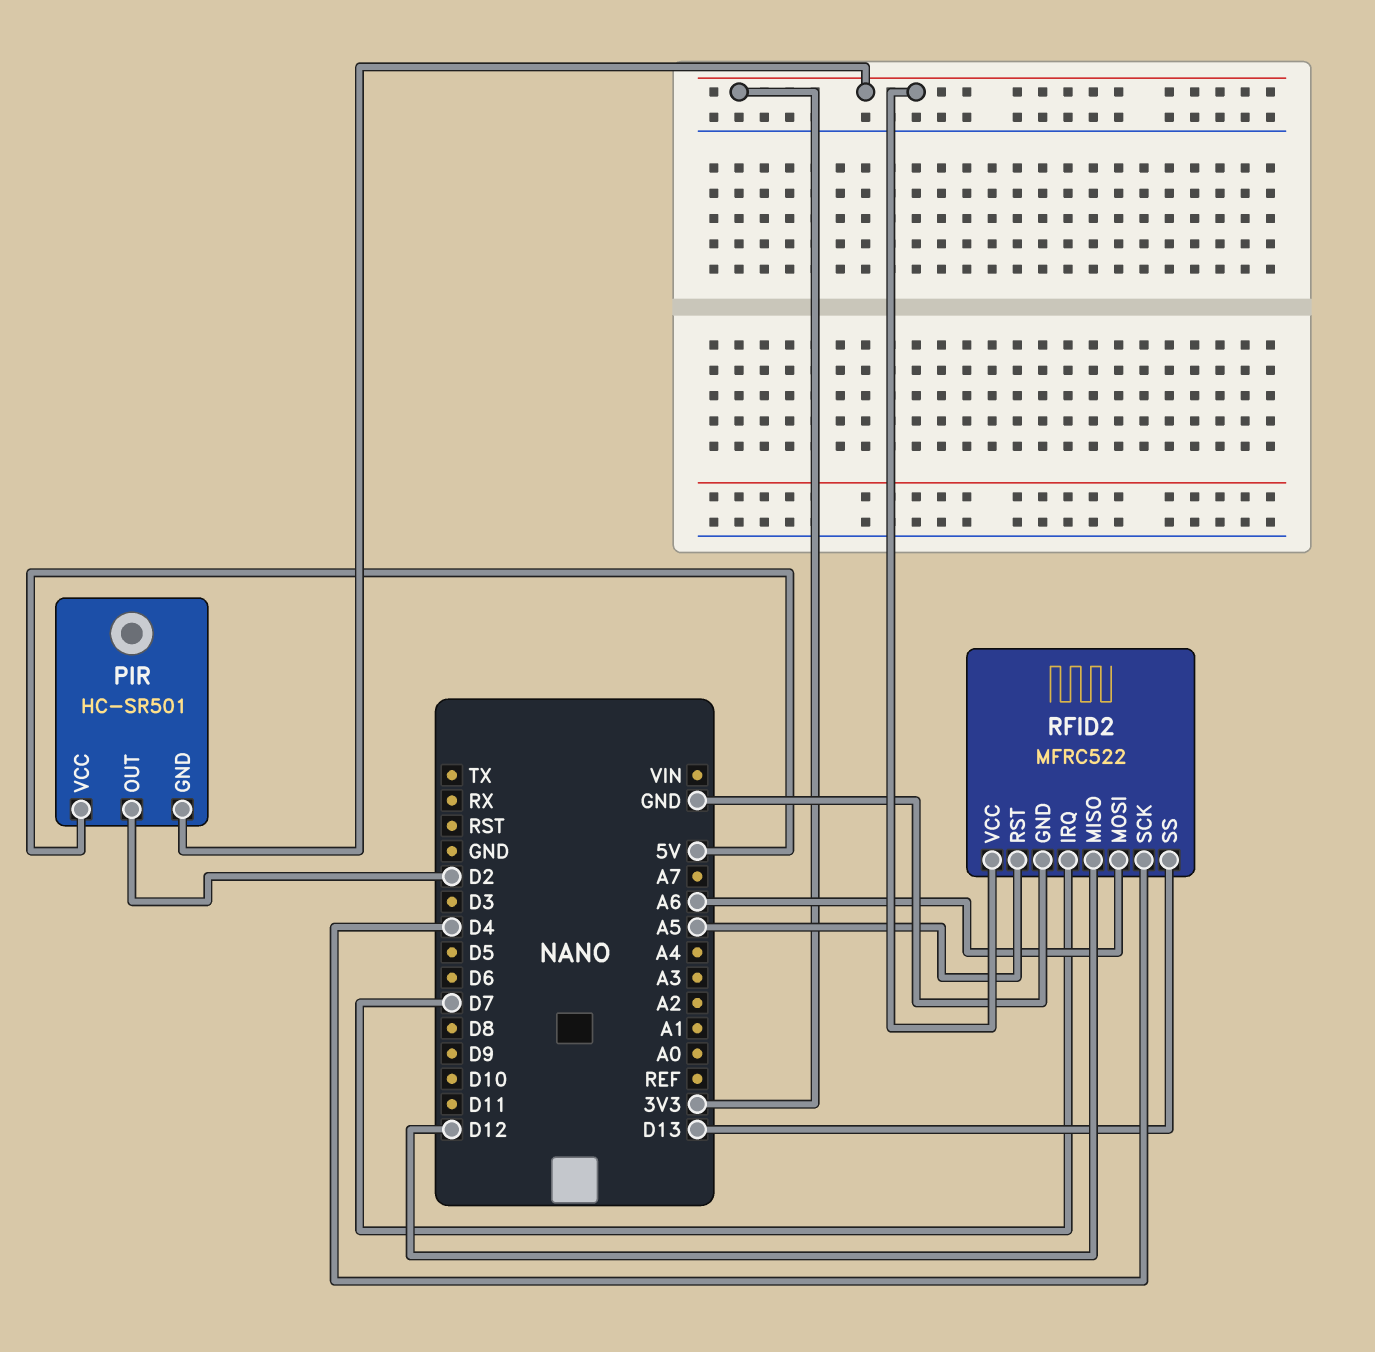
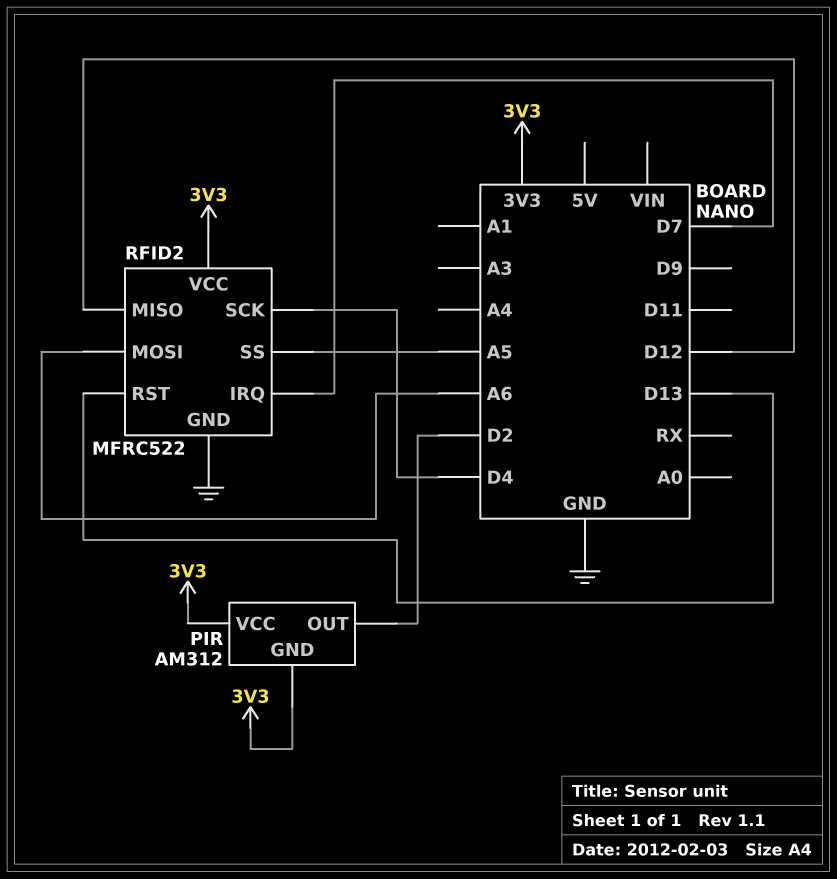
PIR: HC-SR501 -> AM312
PIR pin VCC: 5V -> 3V3
RFID2 pin RST: A5 -> D13
RFID2 pin SS: D13 -> A5

